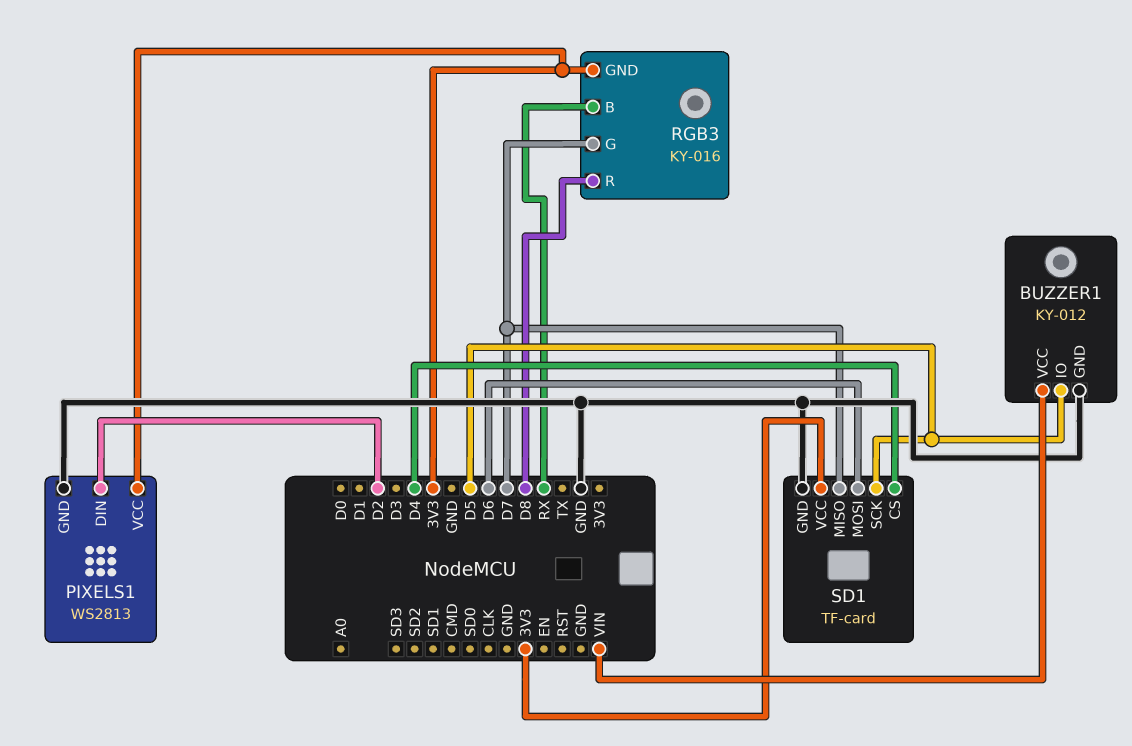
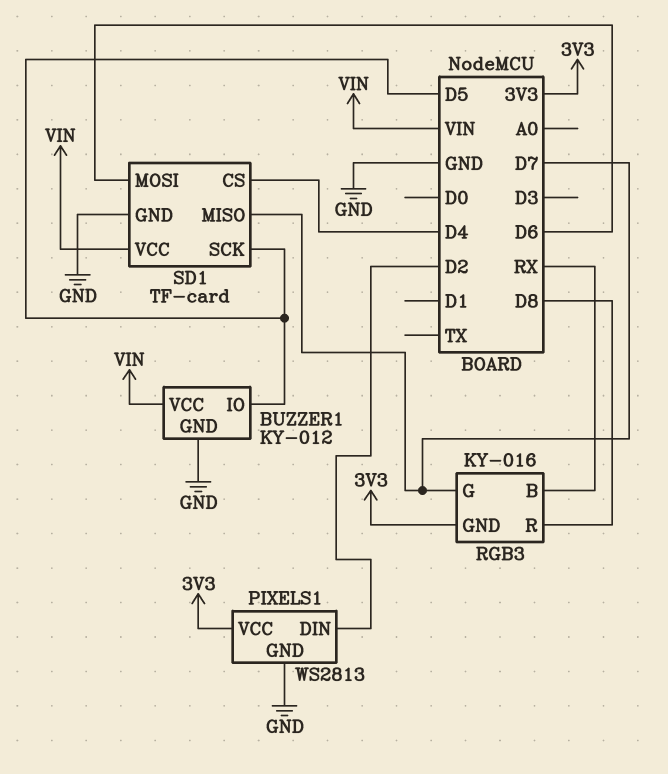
SD1 pin VCC: 3V3 -> VIN

